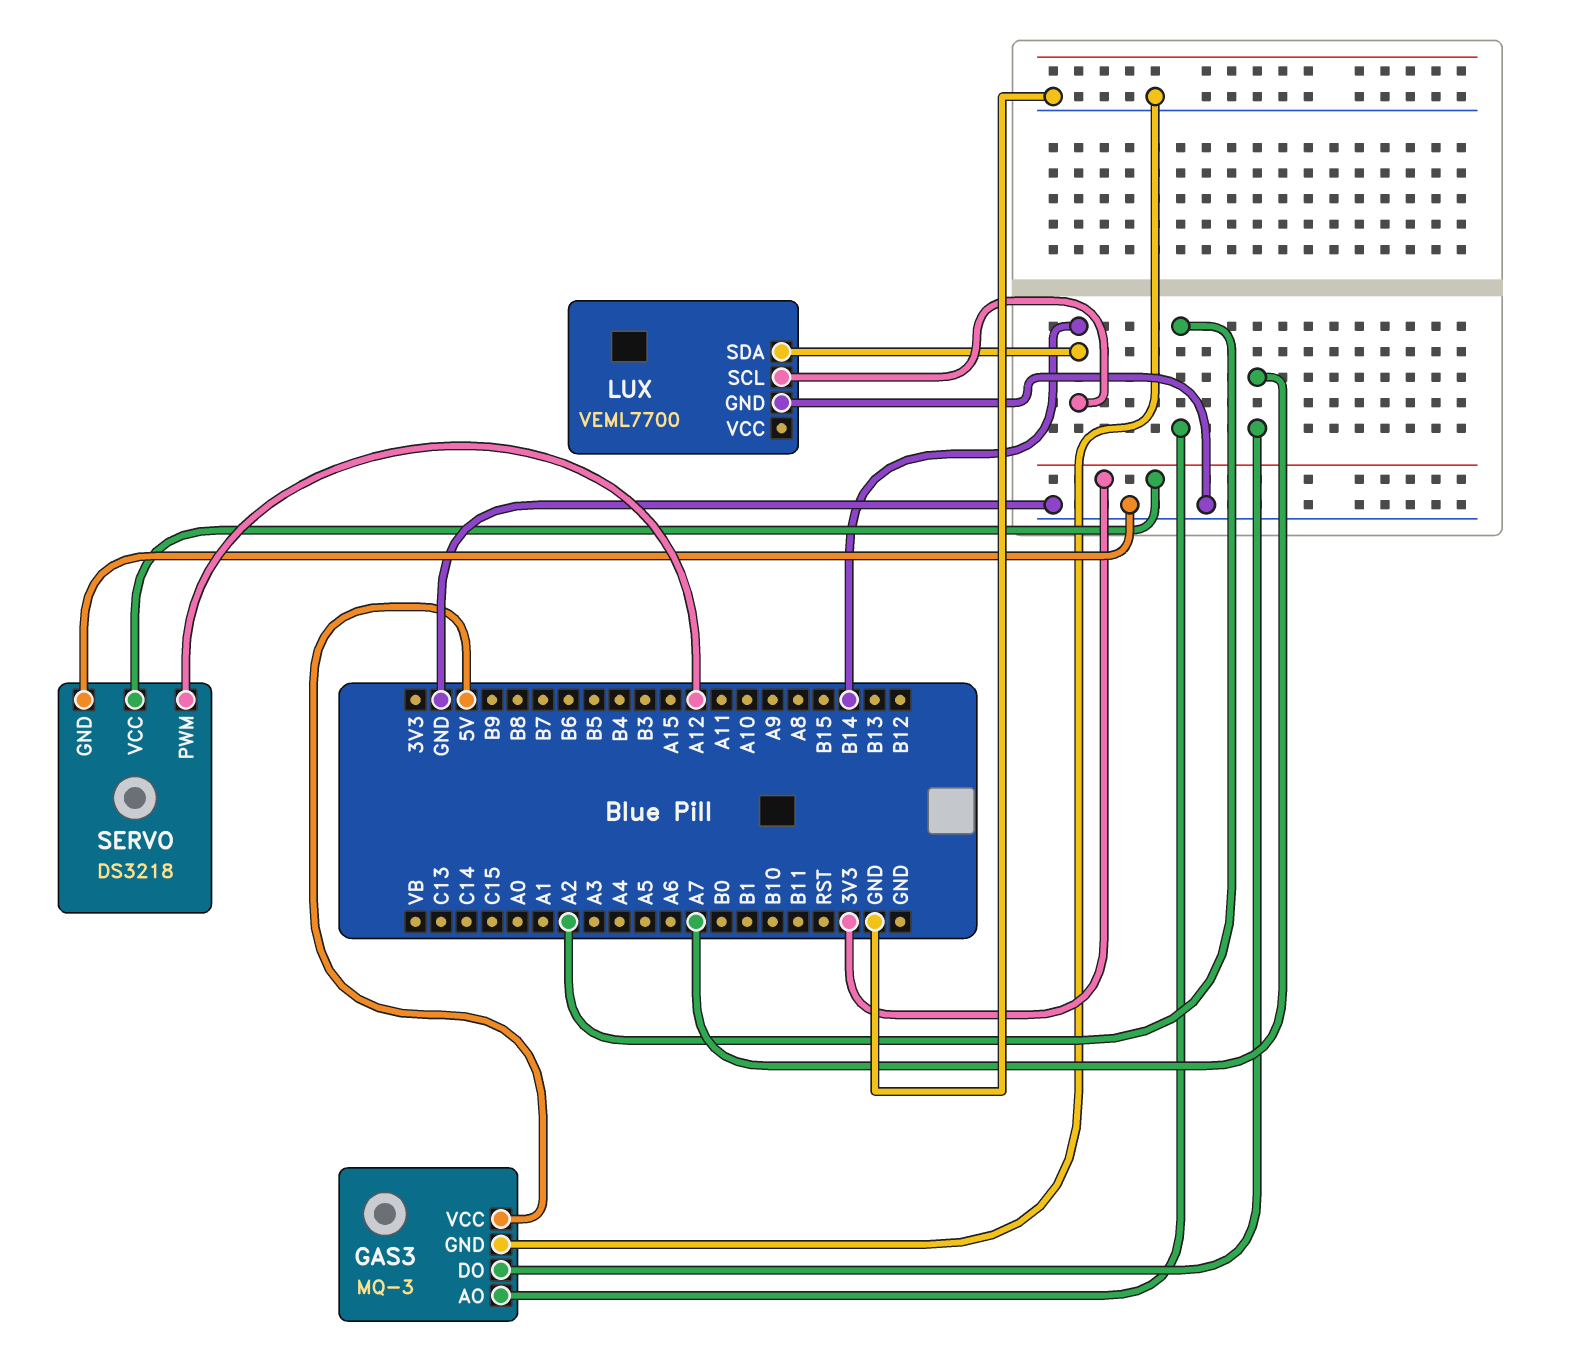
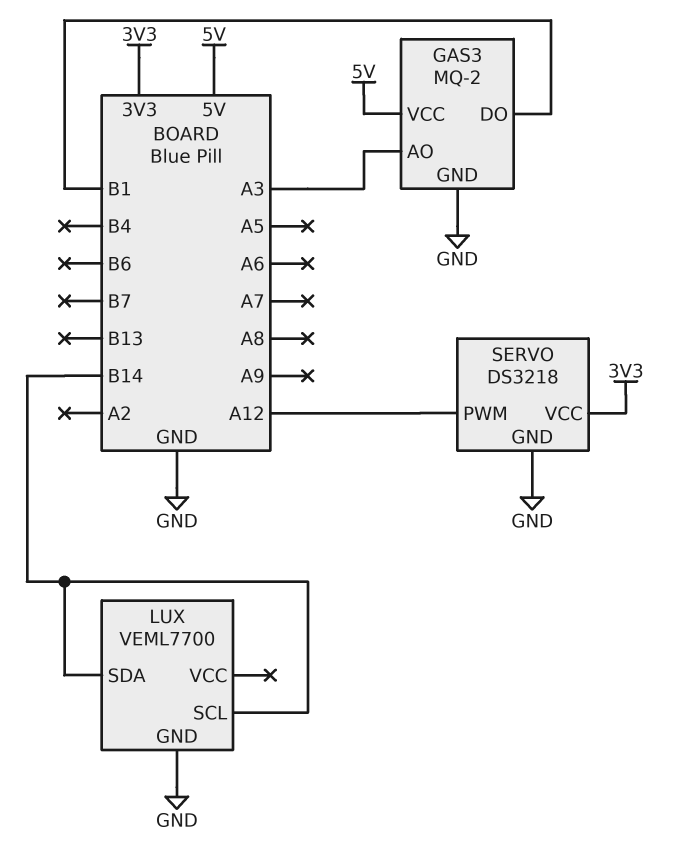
GAS3: MQ-3 -> MQ-2
GAS3 pin AO: A2 -> A3
GAS3 pin DO: A7 -> B1

